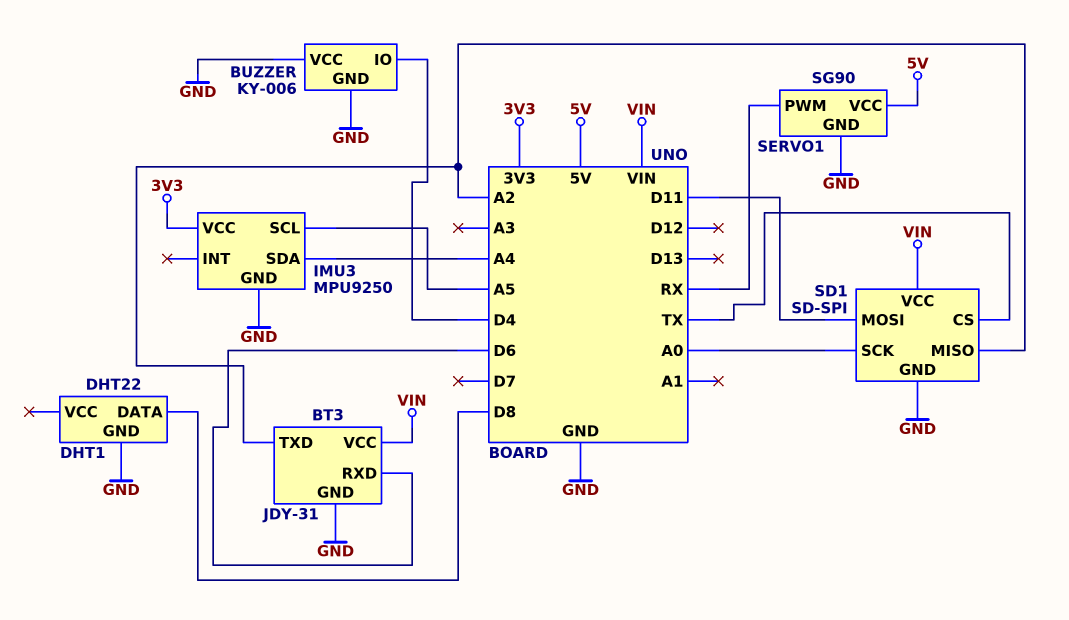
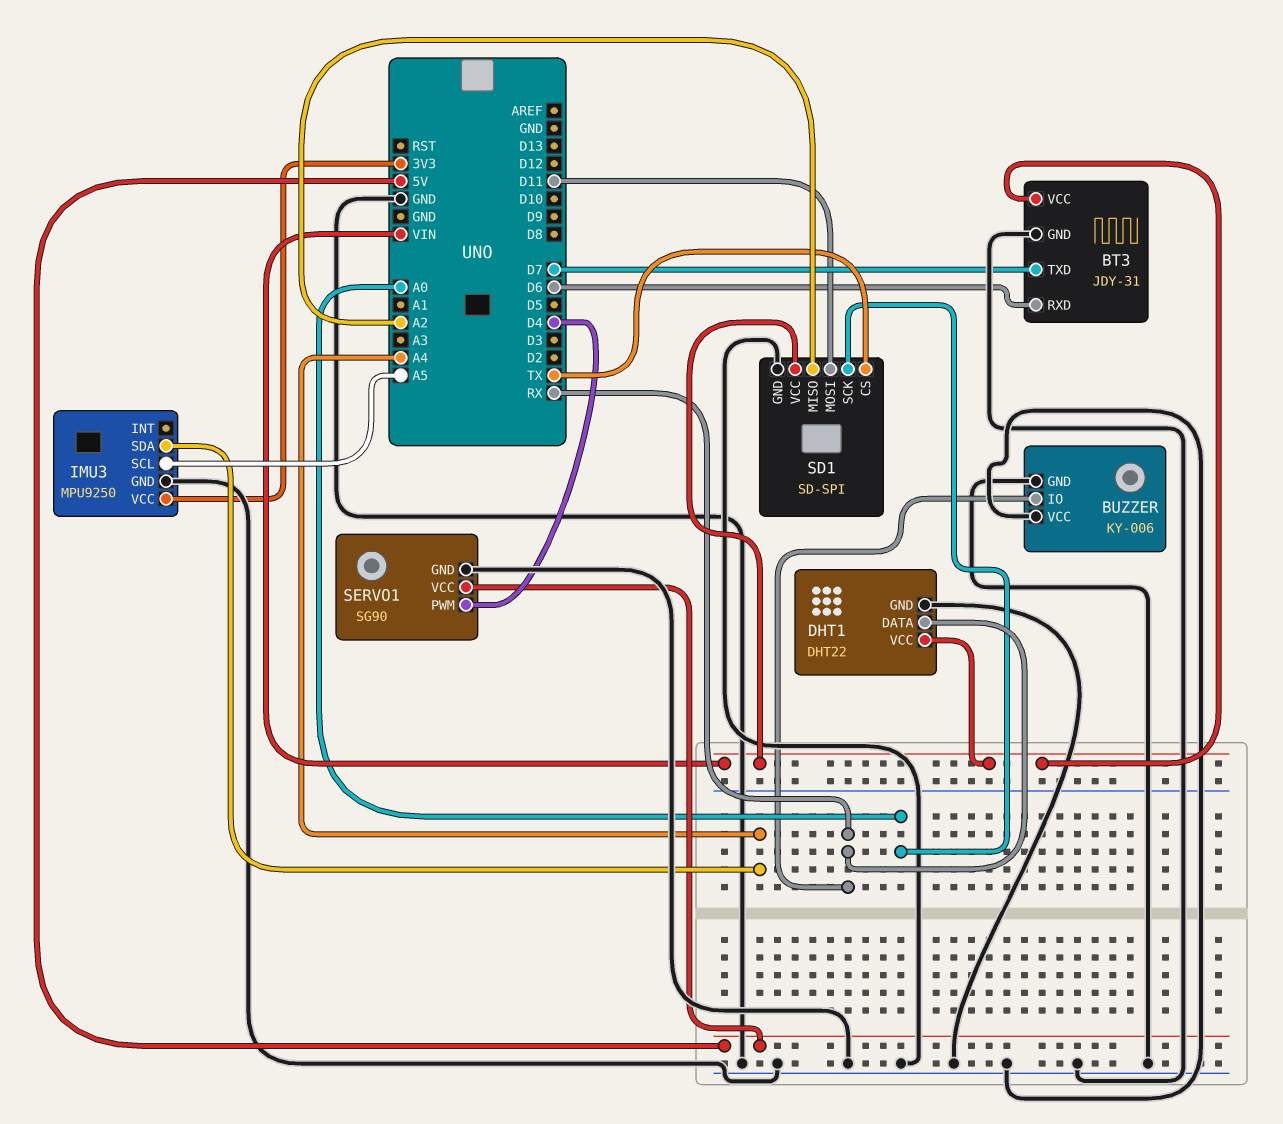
BT3 pin TXD: A2 -> D7
BUZZER pin IO: D4 -> RX
DHT1 pin DATA: D8 -> RX
DHT1 pin VCC: none -> VIN
SERVO1 pin PWM: RX -> D4

